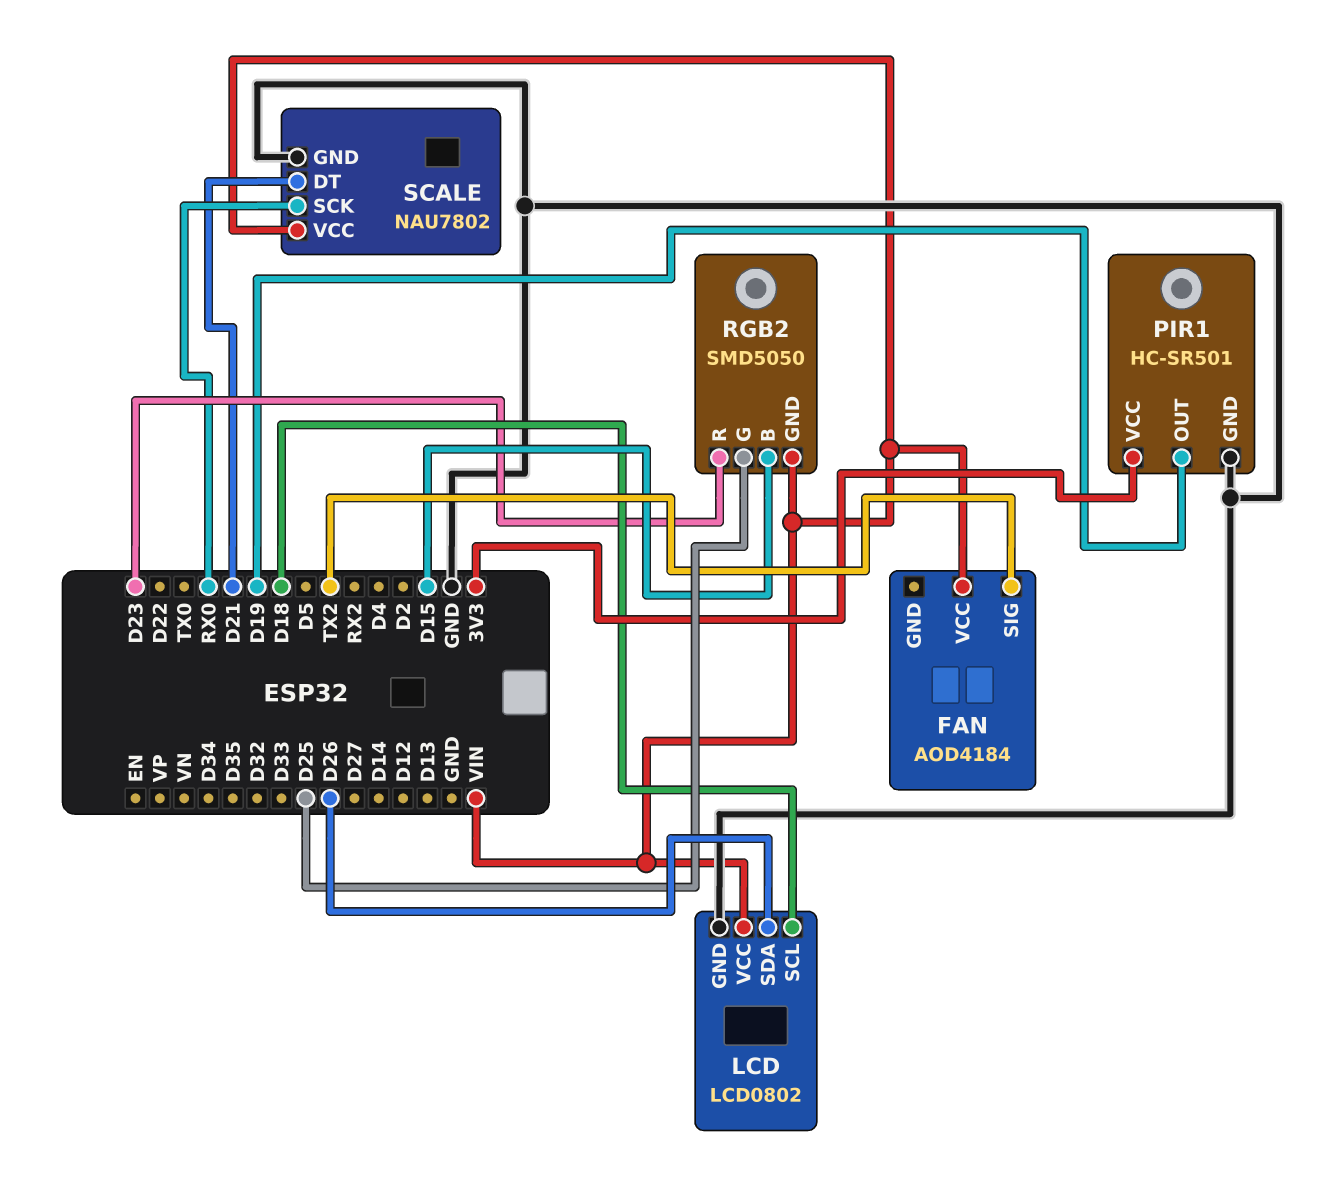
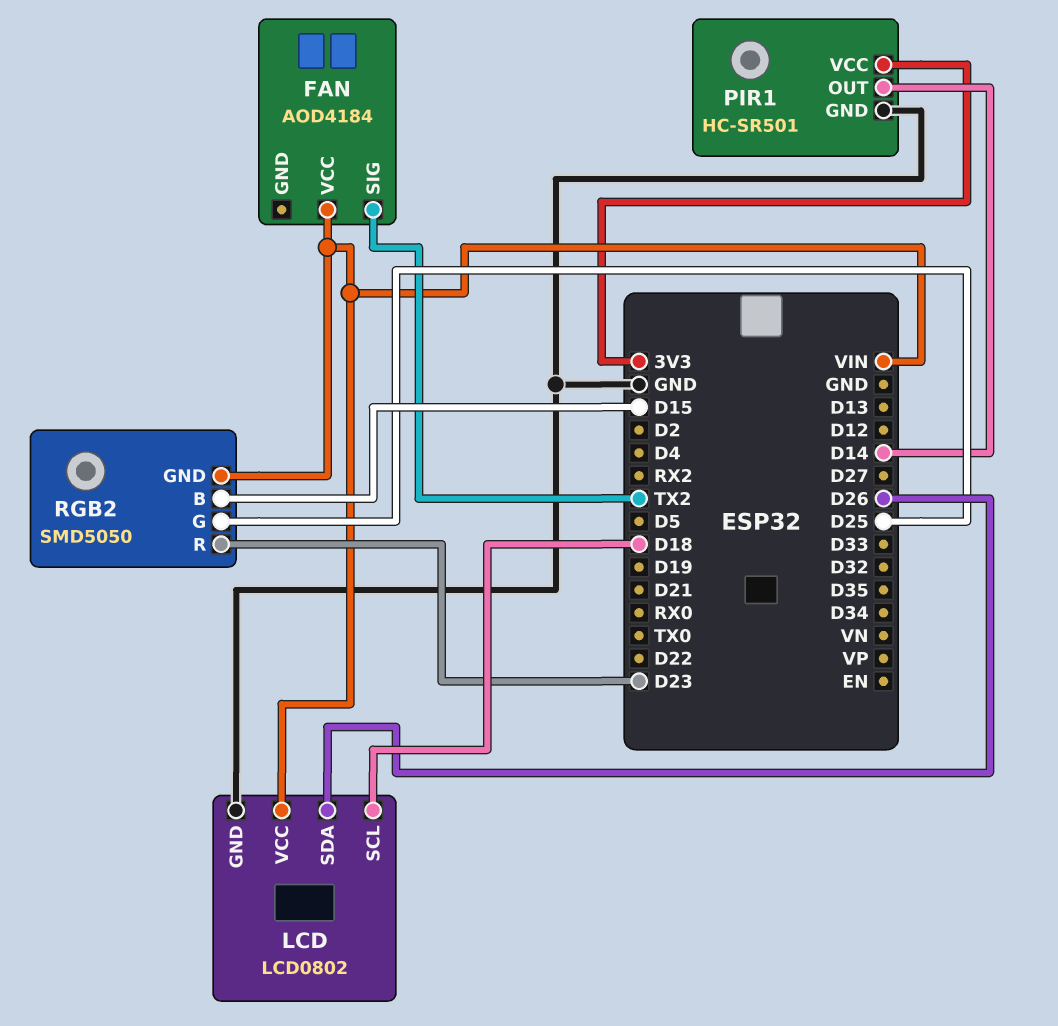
PIR1 pin OUT: D19 -> D14
SCALE: NAU7802 -> none
SCALE pin DT: D21 -> none
SCALE pin GND: GND -> none
SCALE pin SCK: RX0 -> none
SCALE pin VCC: VIN -> none

